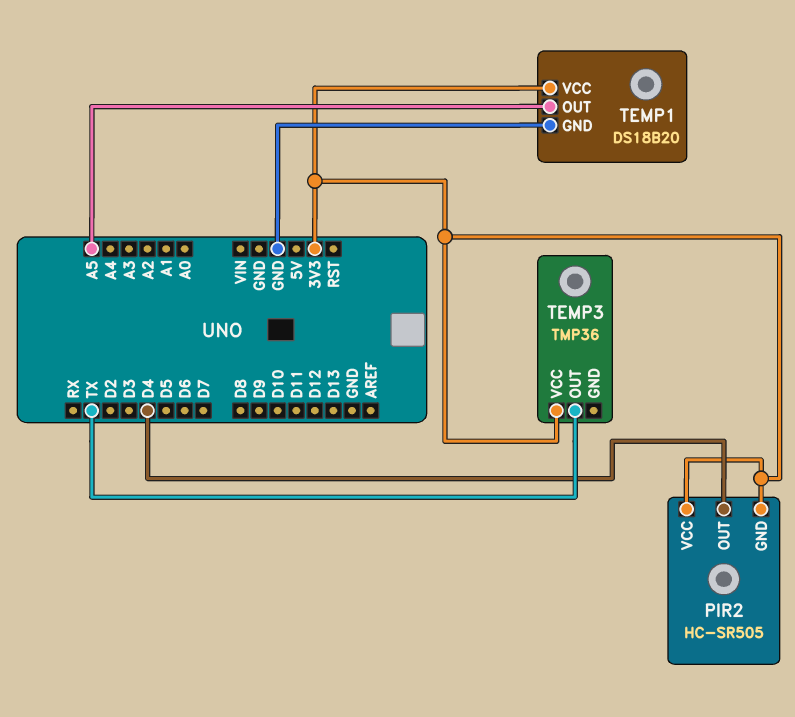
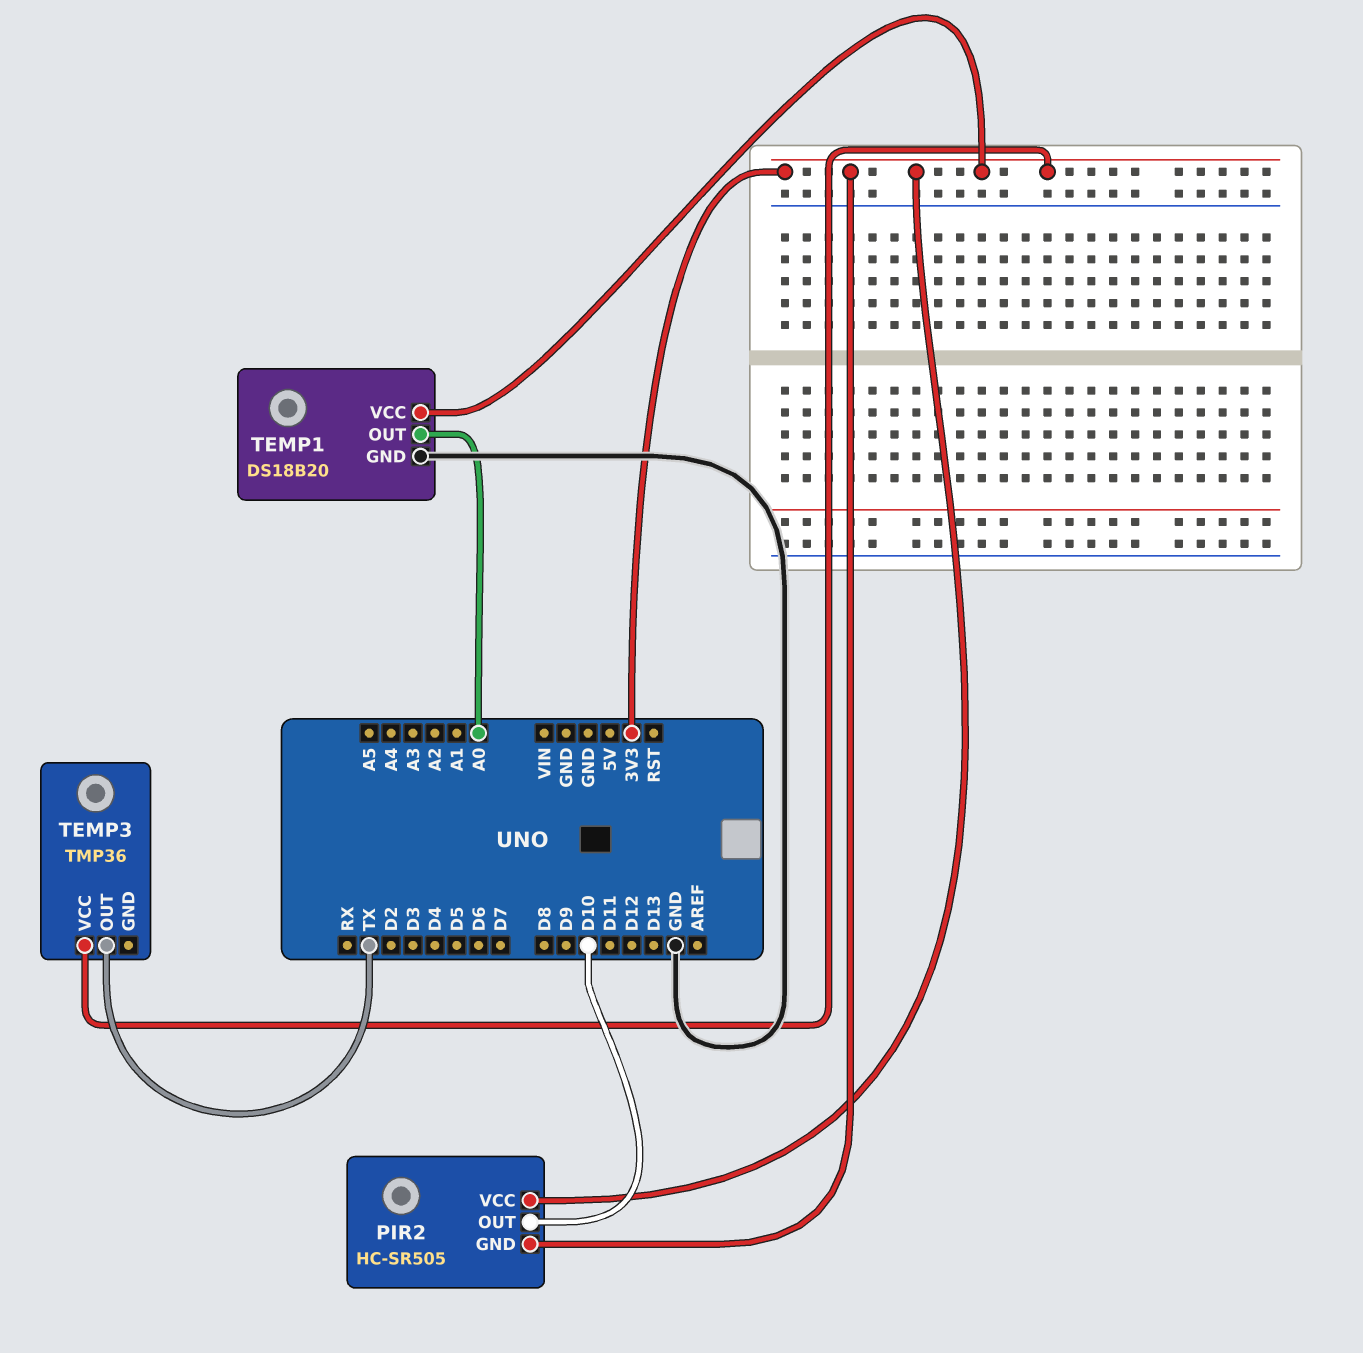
PIR2 pin OUT: D4 -> D10
TEMP1 pin OUT: A5 -> A0

